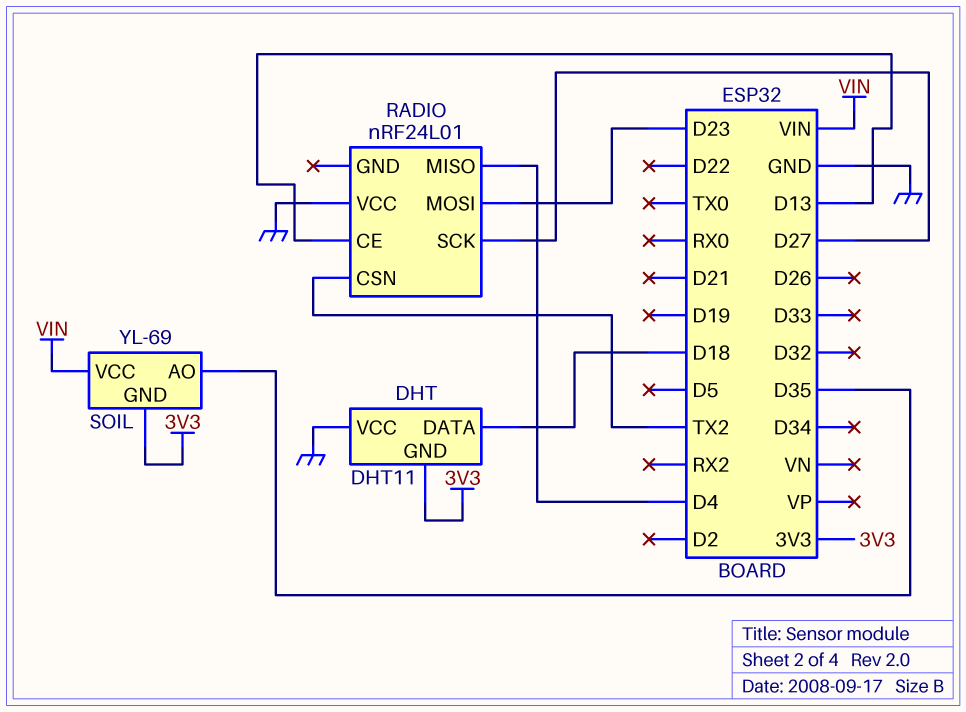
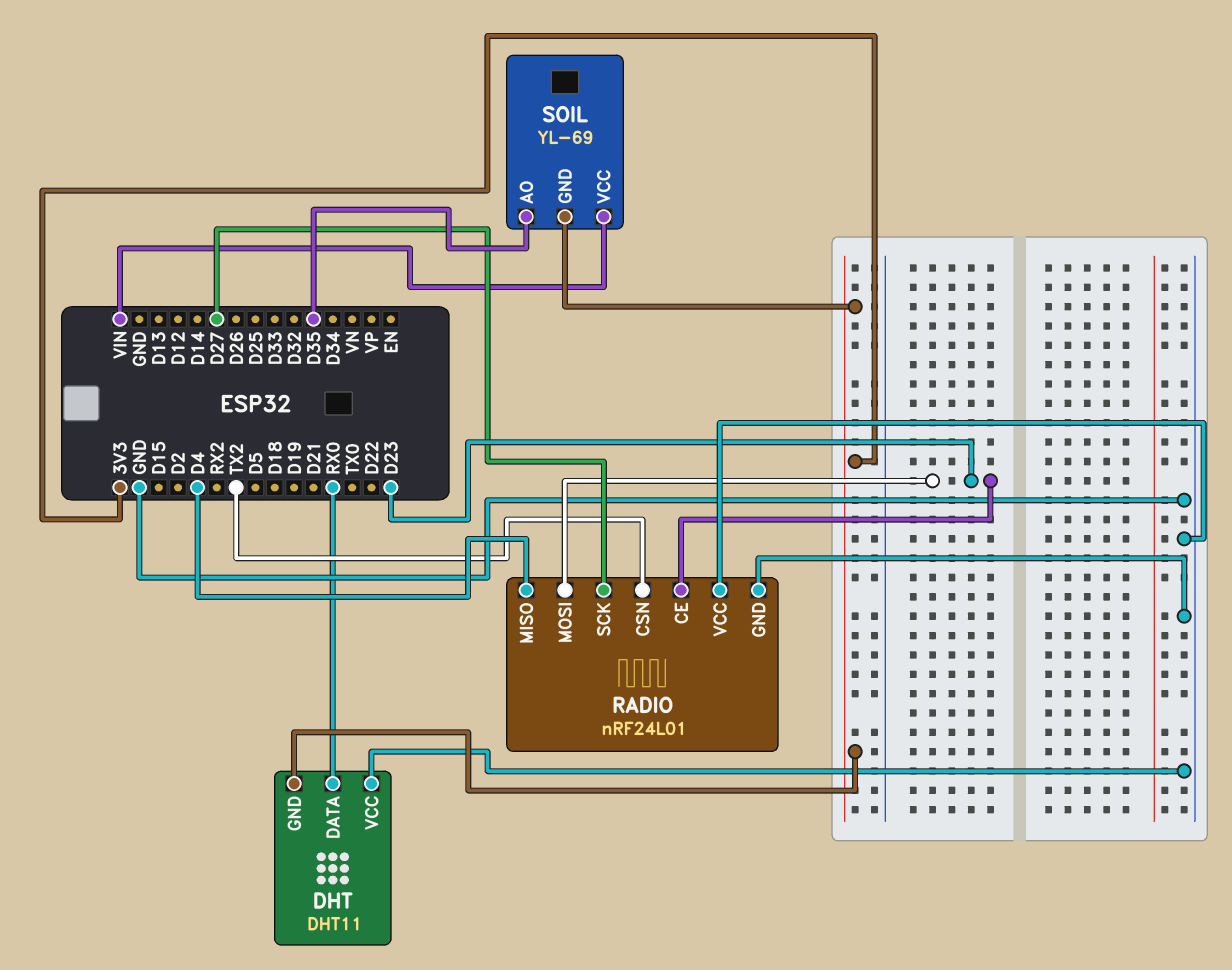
DHT pin DATA: D18 -> RX0
RADIO pin CE: D13 -> D23
RADIO pin GND: none -> GND

